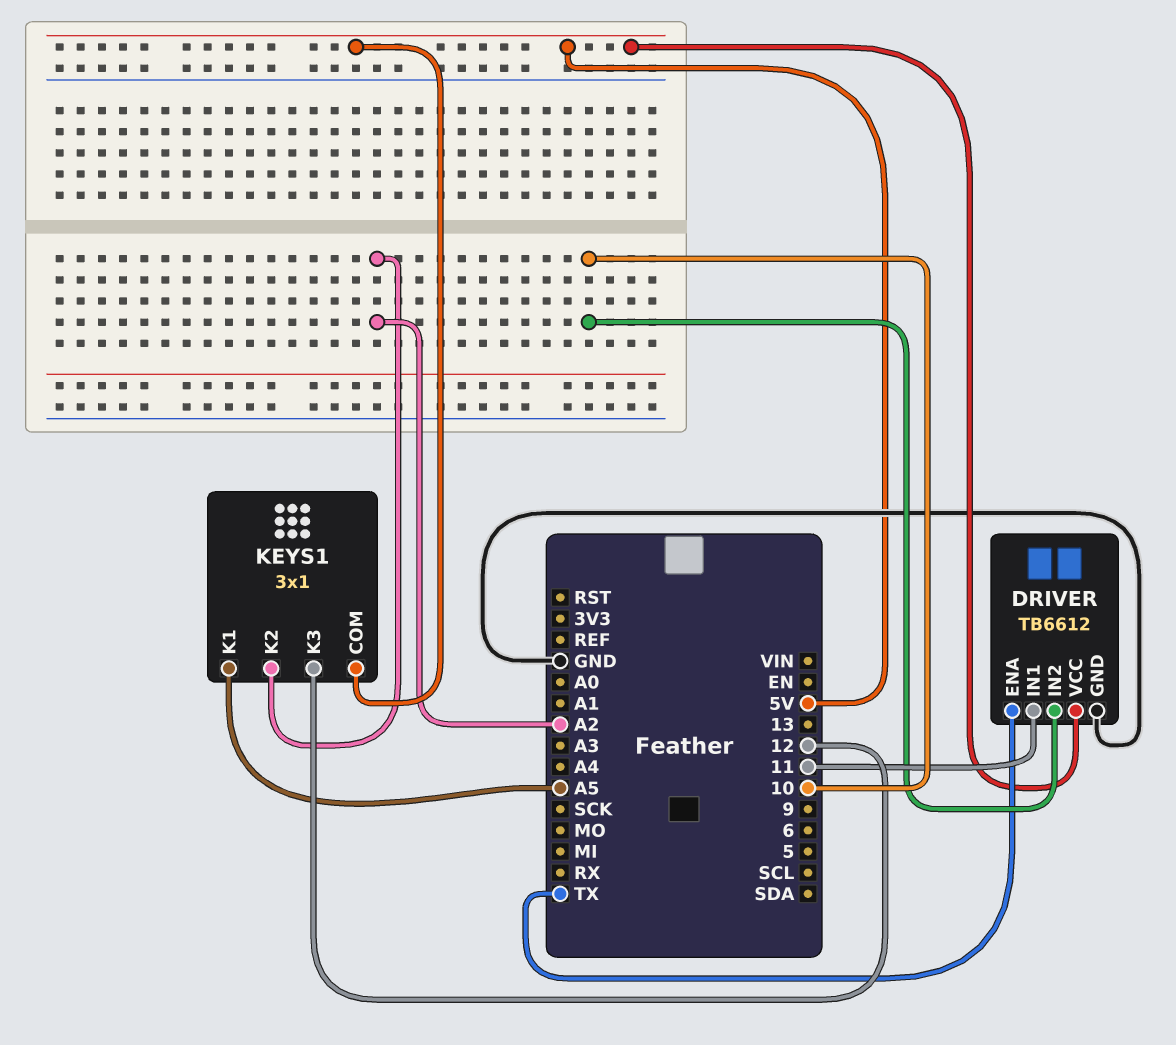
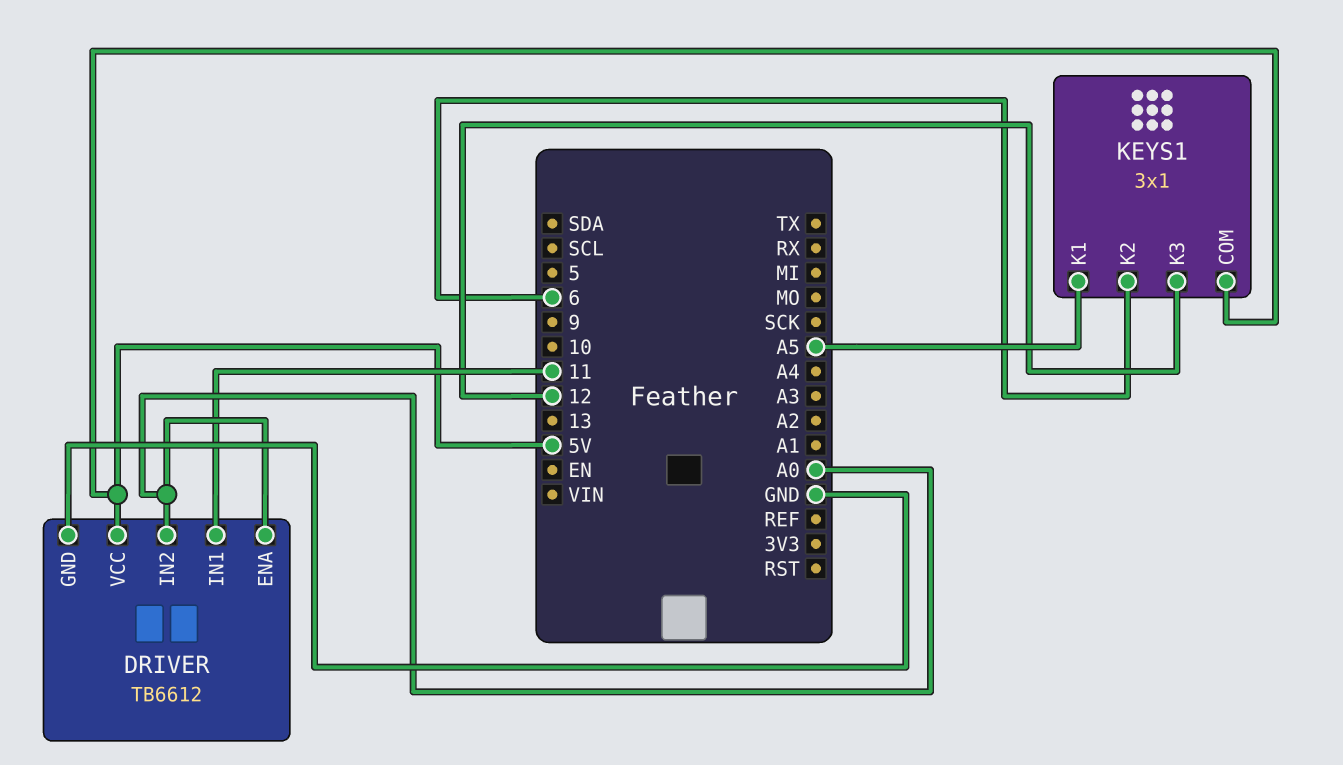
DRIVER pin ENA: TX -> A0
DRIVER pin IN2: 10 -> A0
KEYS1 pin K2: A2 -> 6

